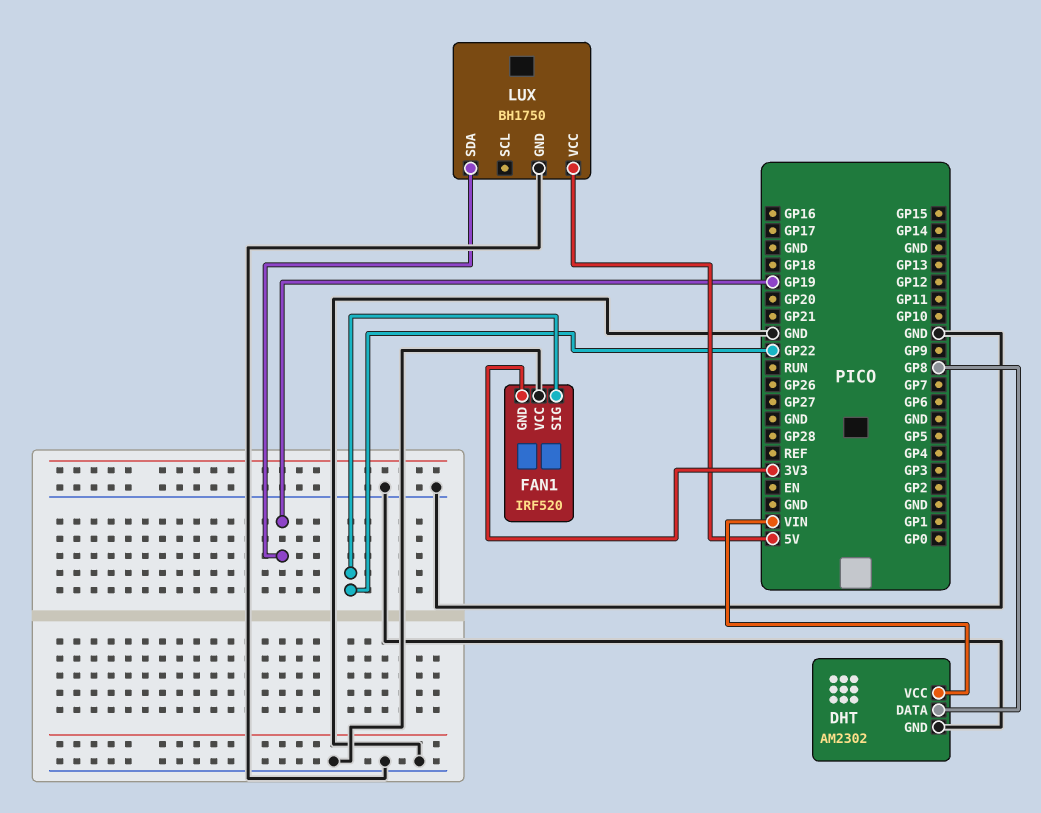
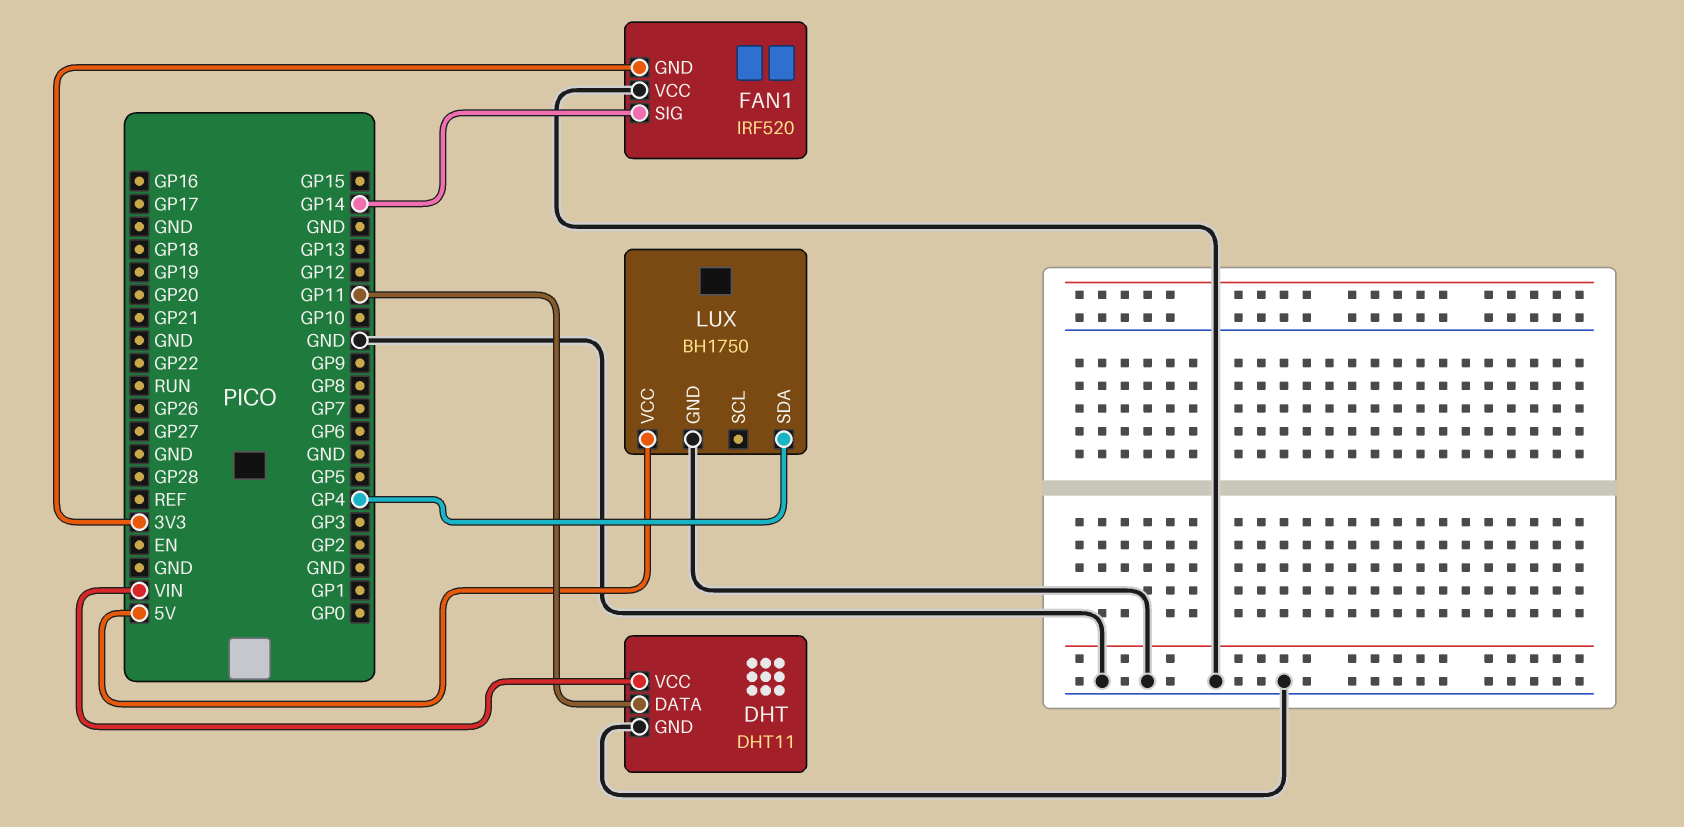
DHT: AM2302 -> DHT11
DHT pin DATA: GP8 -> GP11
FAN1 pin SIG: GP22 -> GP14
LUX pin SDA: GP19 -> GP4

